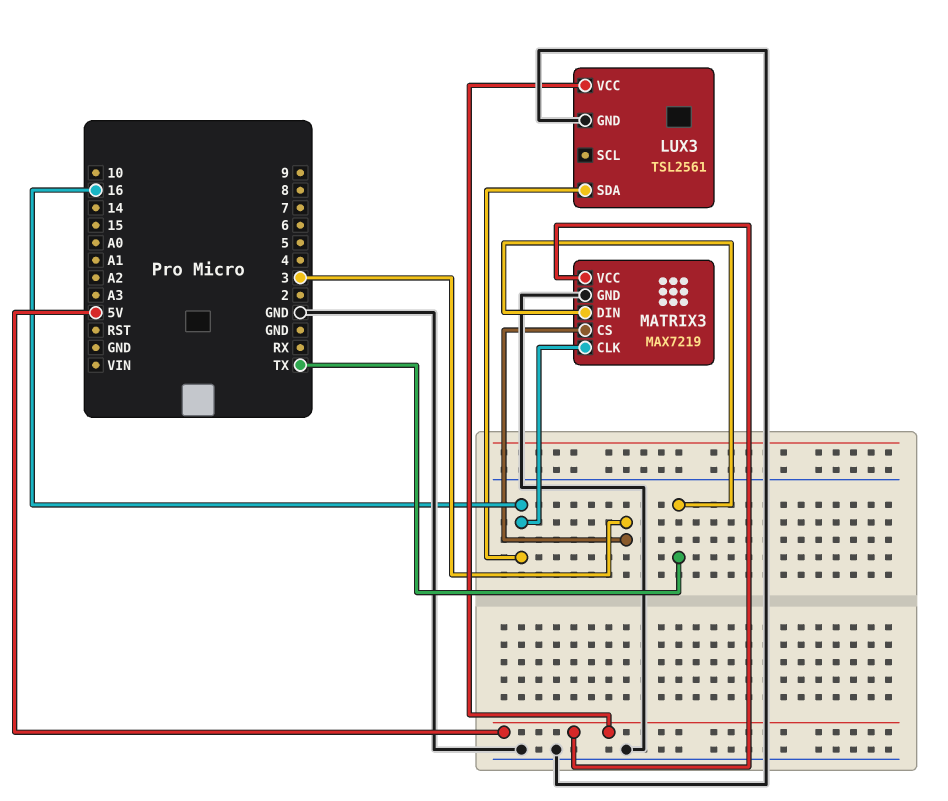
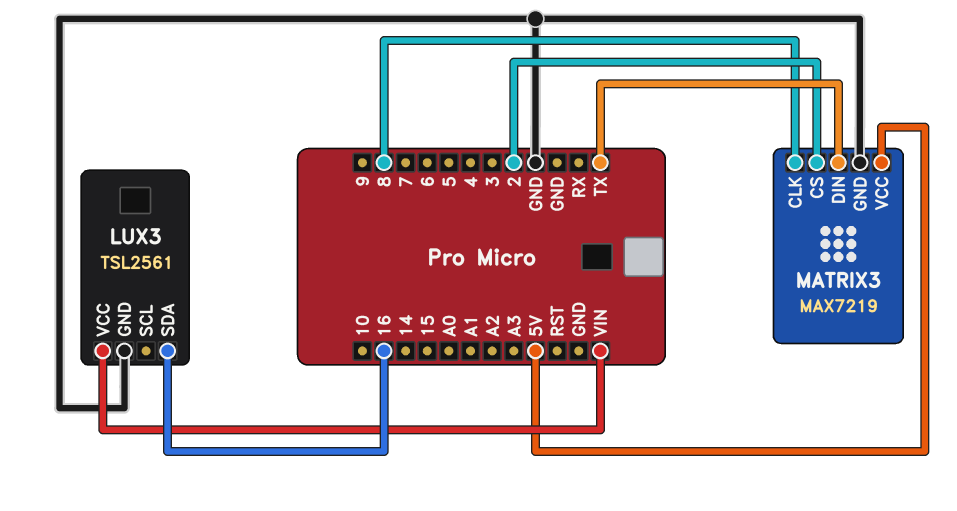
LUX3 pin VCC: 5V -> VIN
MATRIX3 pin CLK: 16 -> 8
MATRIX3 pin CS: 3 -> 2

